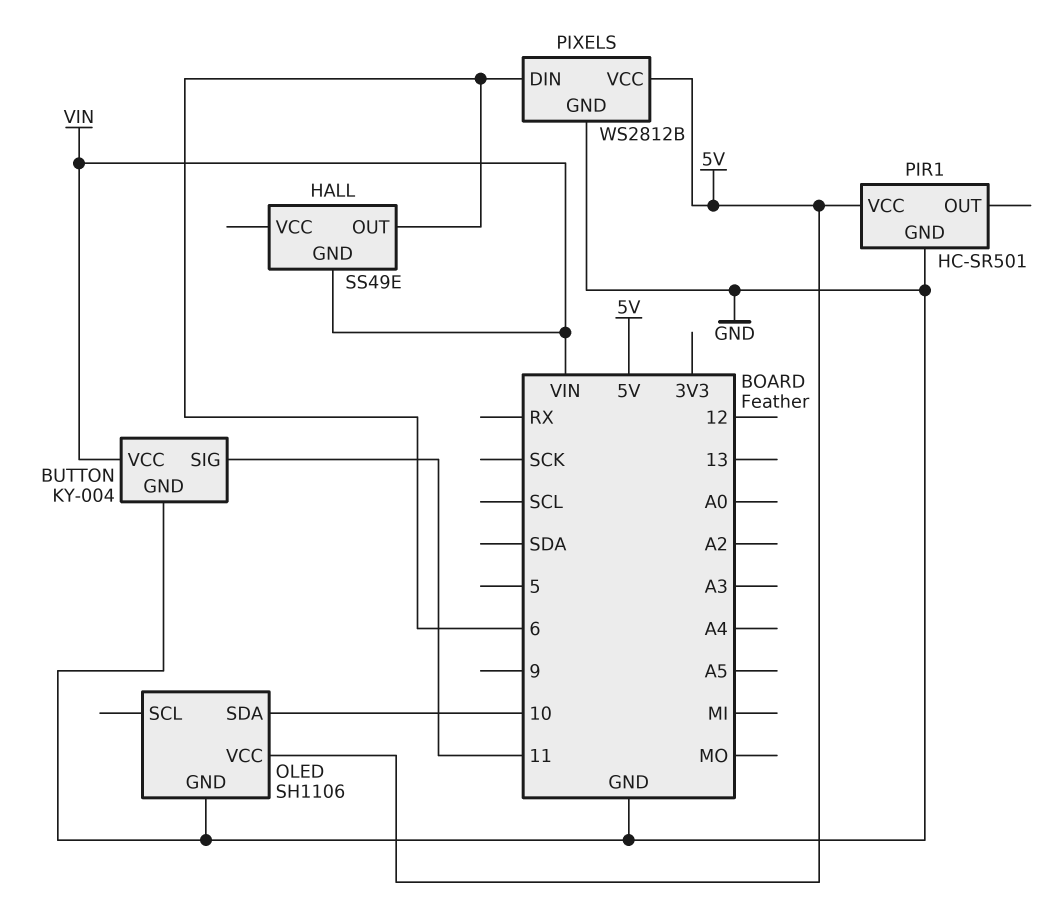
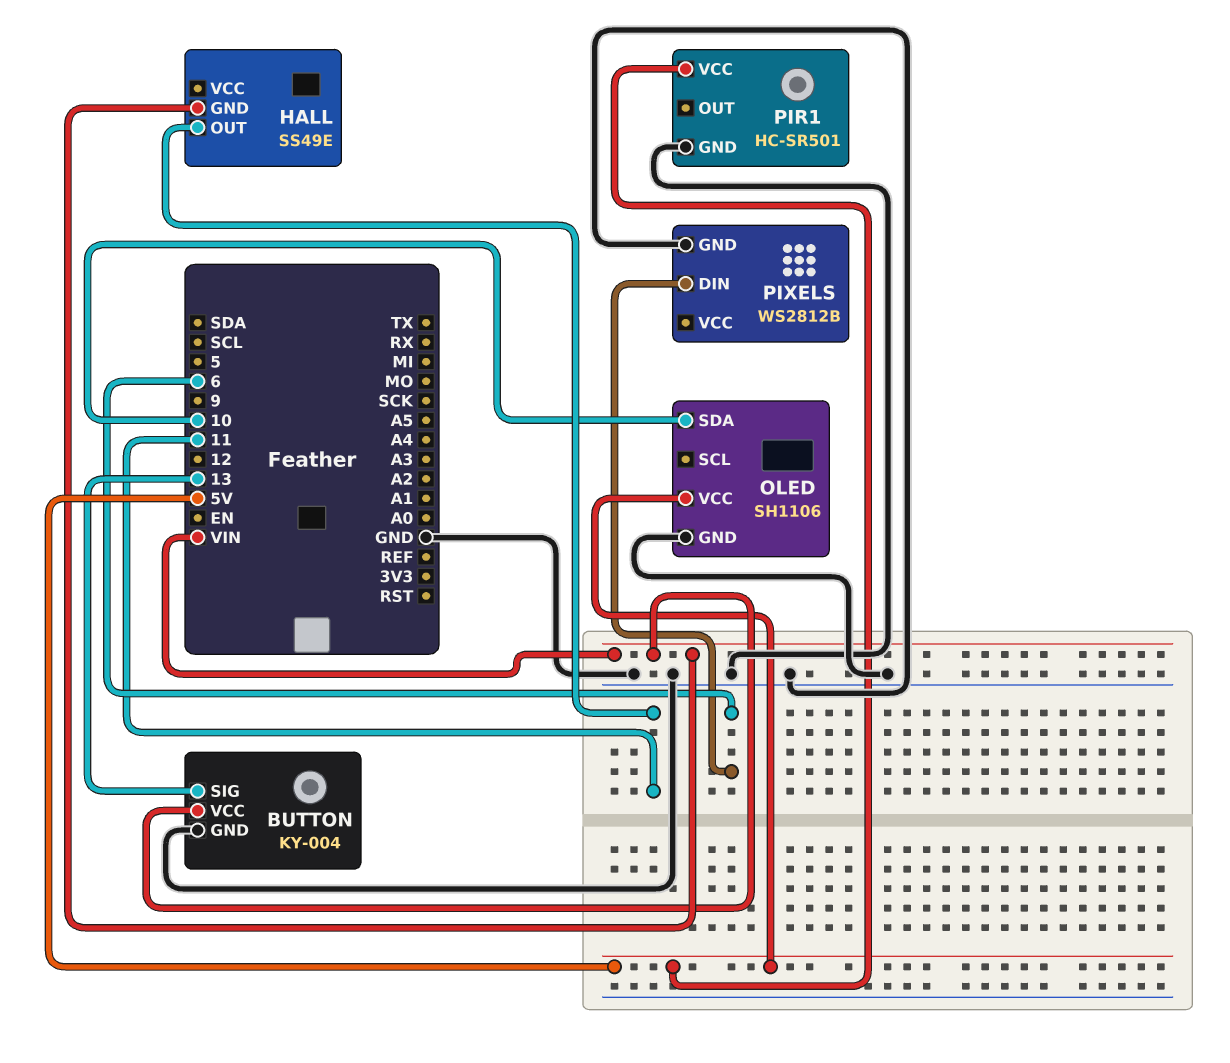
BUTTON pin SIG: 11 -> 13
HALL pin OUT: 6 -> 11
PIXELS pin VCC: 5V -> none

